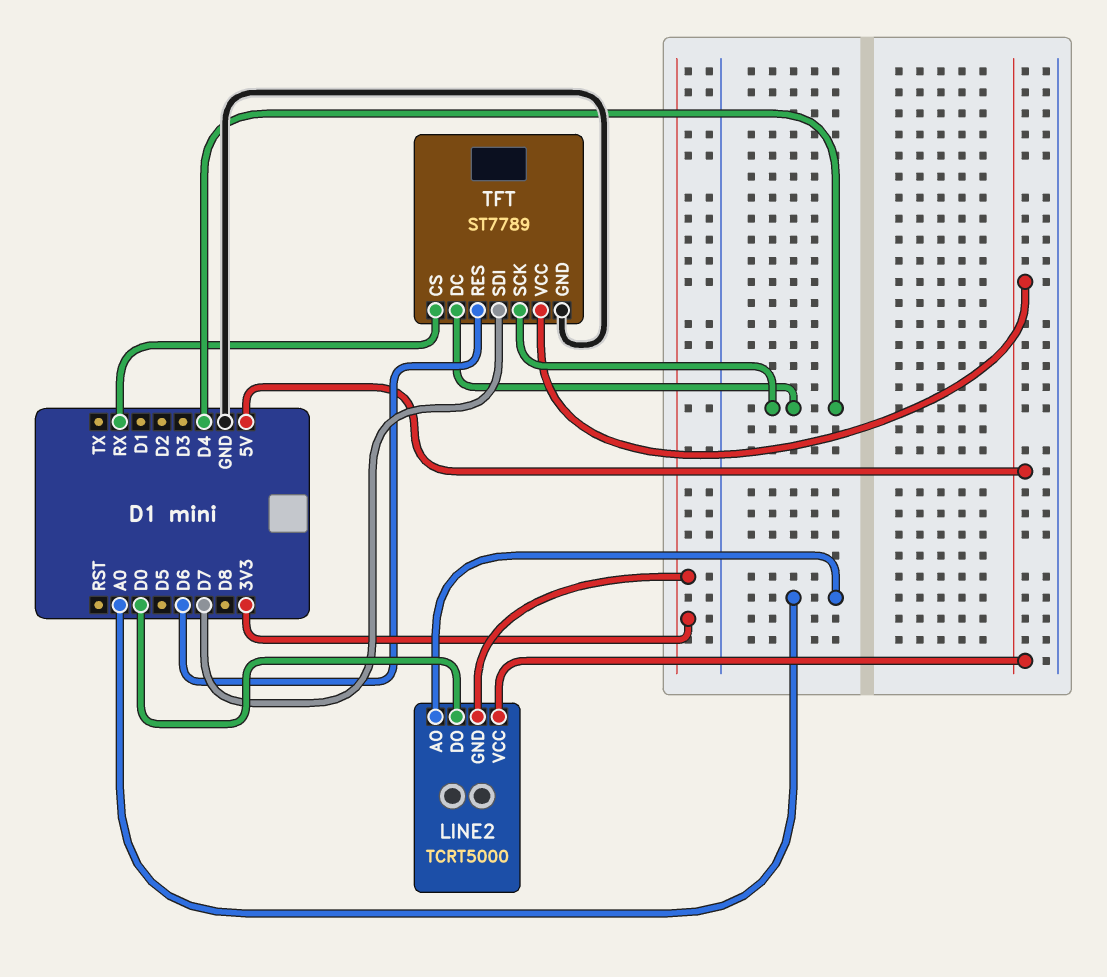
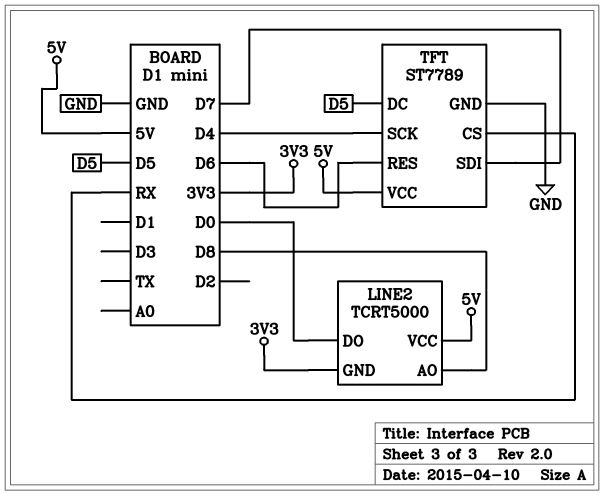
LINE2 pin AO: A0 -> D8
TFT pin DC: D4 -> D5

